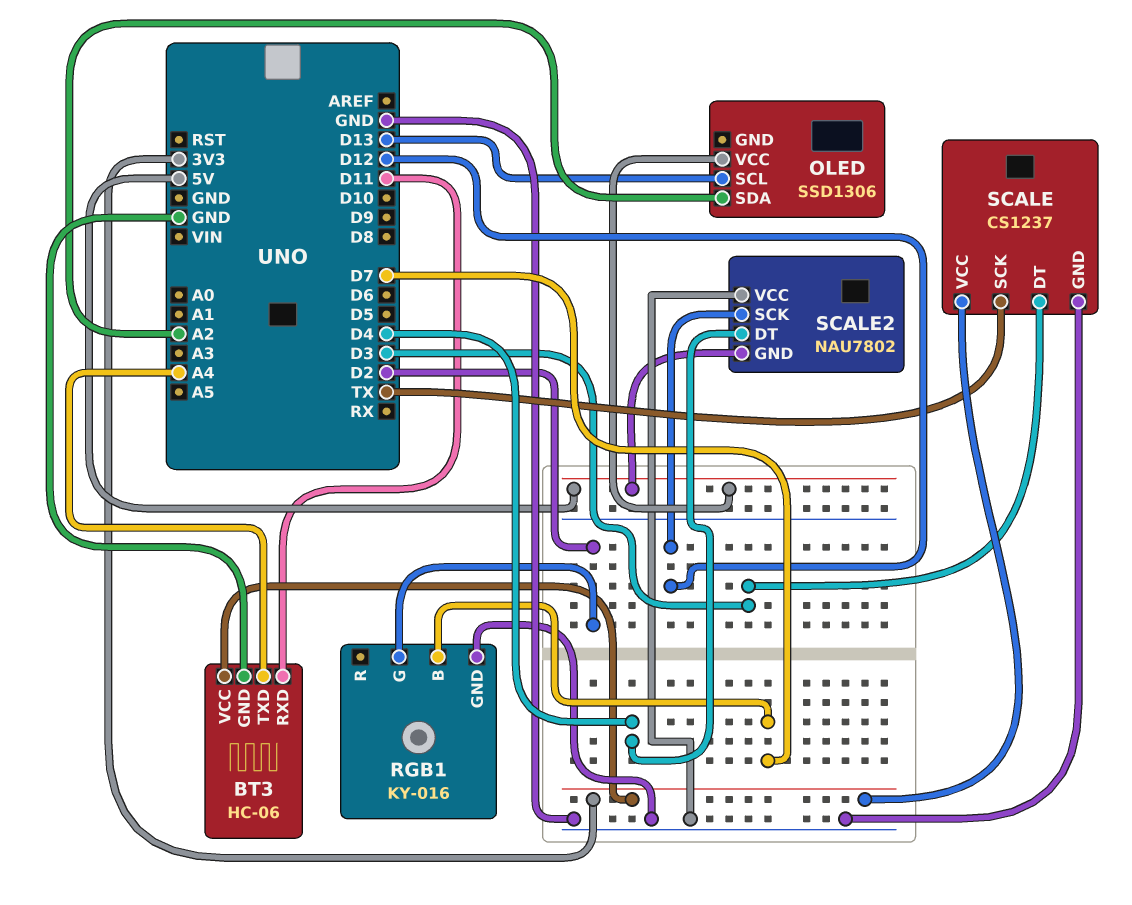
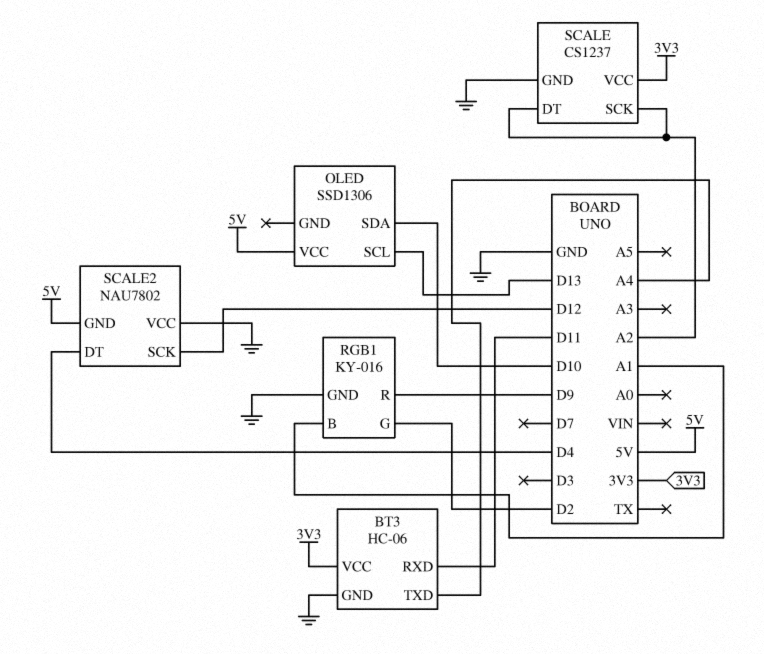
OLED pin SDA: A2 -> D10
RGB1 pin B: D7 -> A1
RGB1 pin R: none -> D9
SCALE pin DT: D3 -> A2
SCALE pin SCK: TX -> A2

